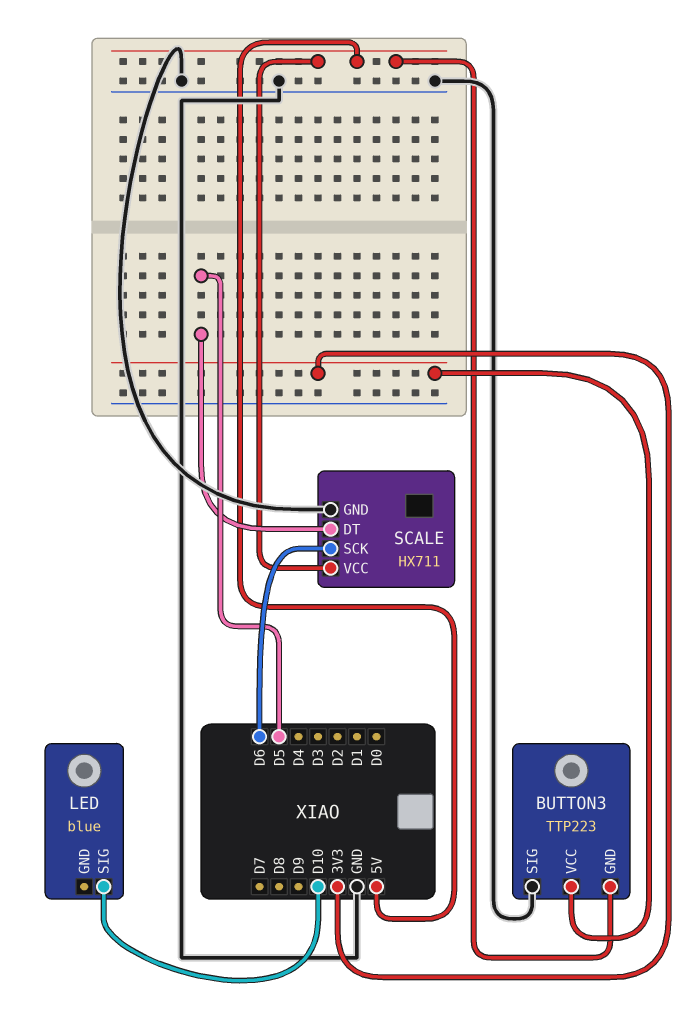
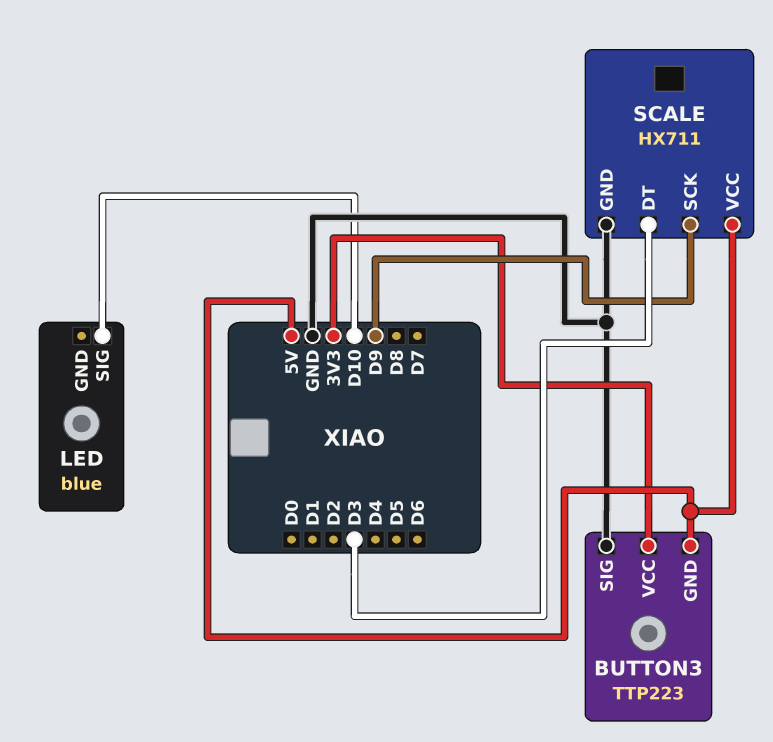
SCALE pin DT: D5 -> D3
SCALE pin SCK: D6 -> D9

